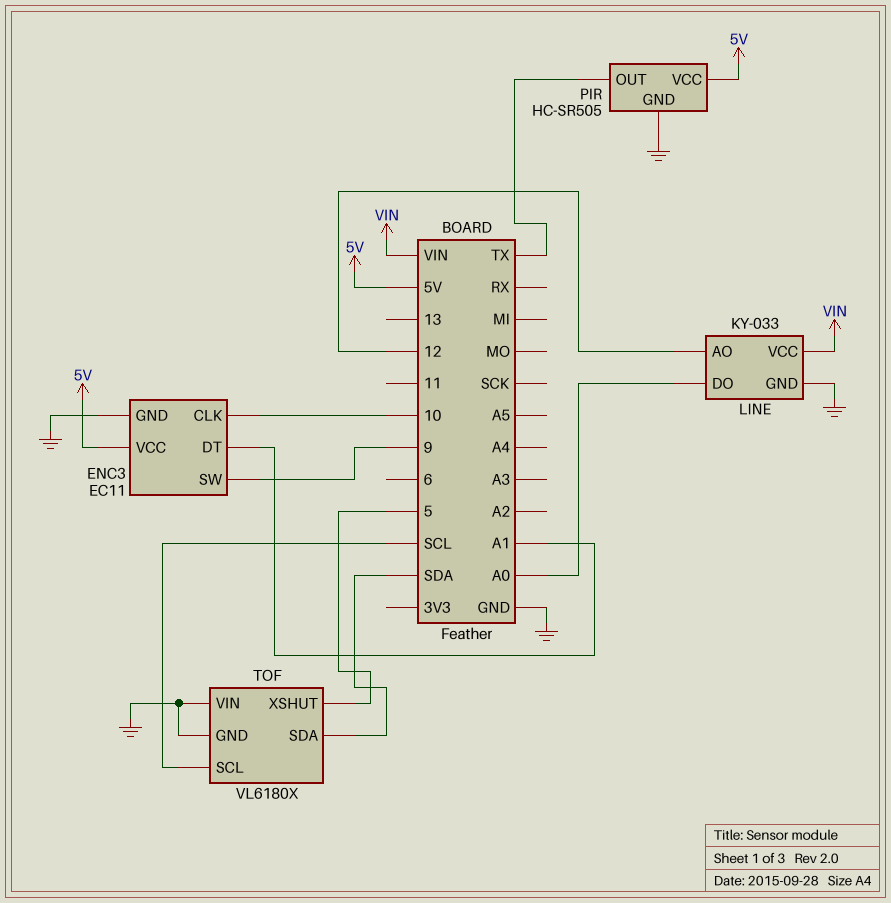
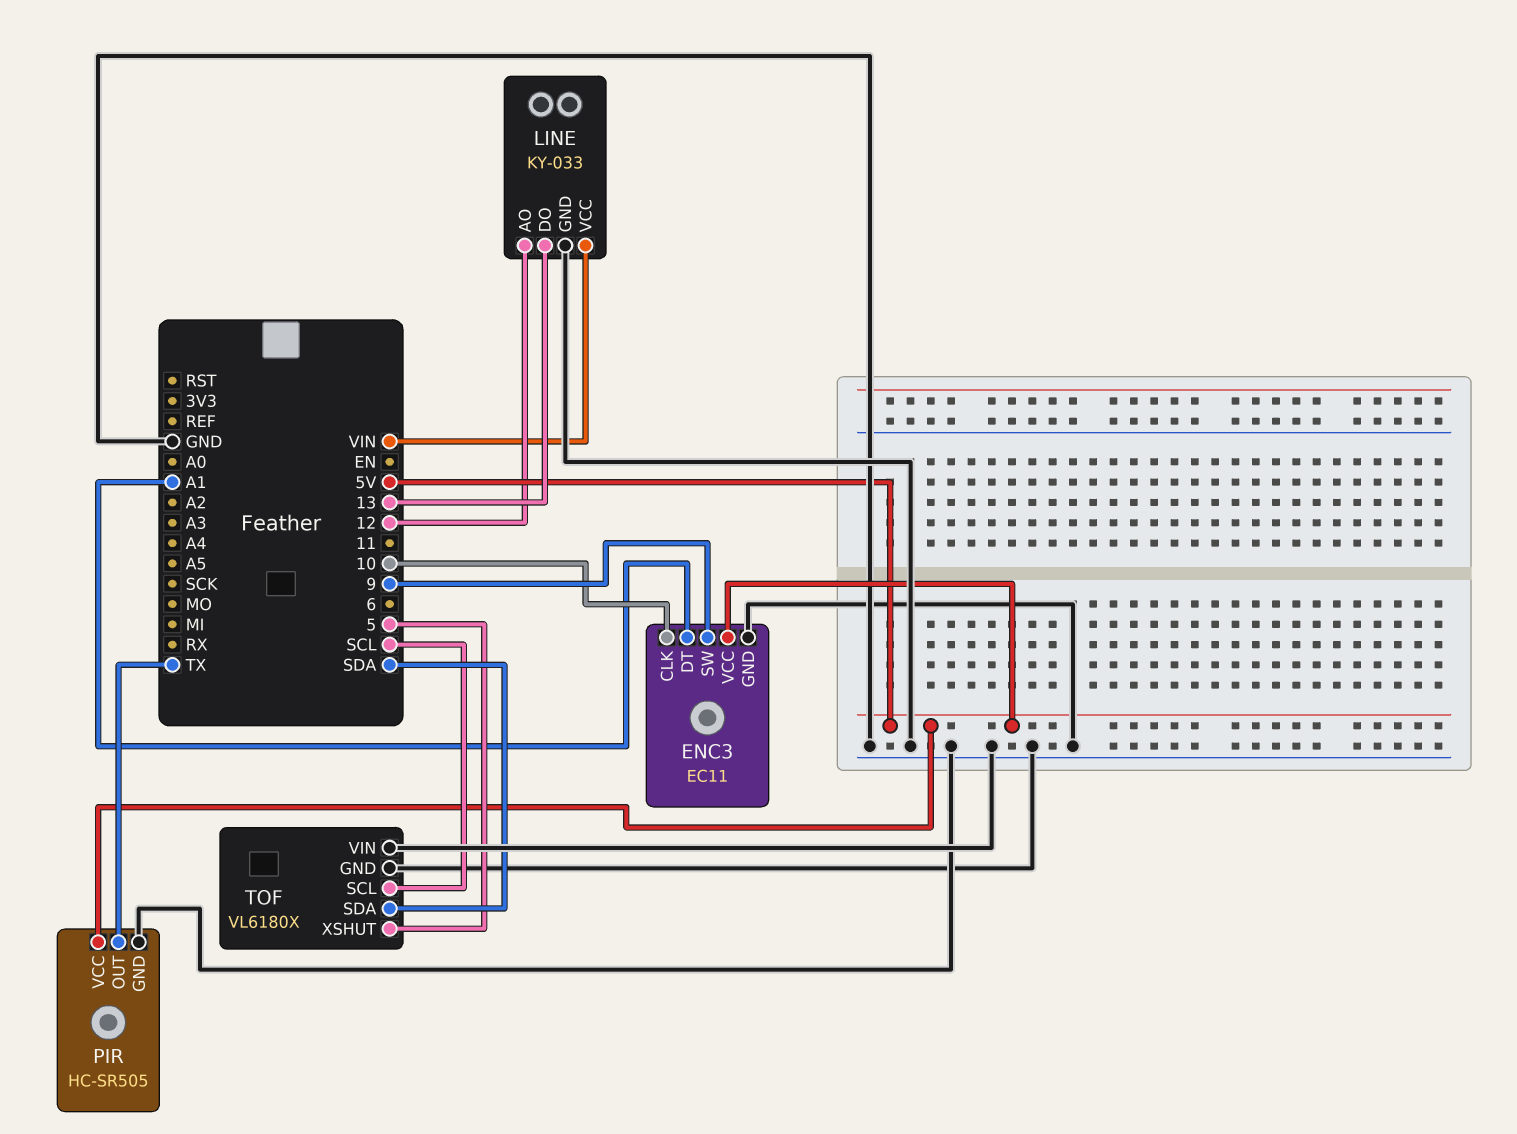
LINE pin DO: A0 -> 13

